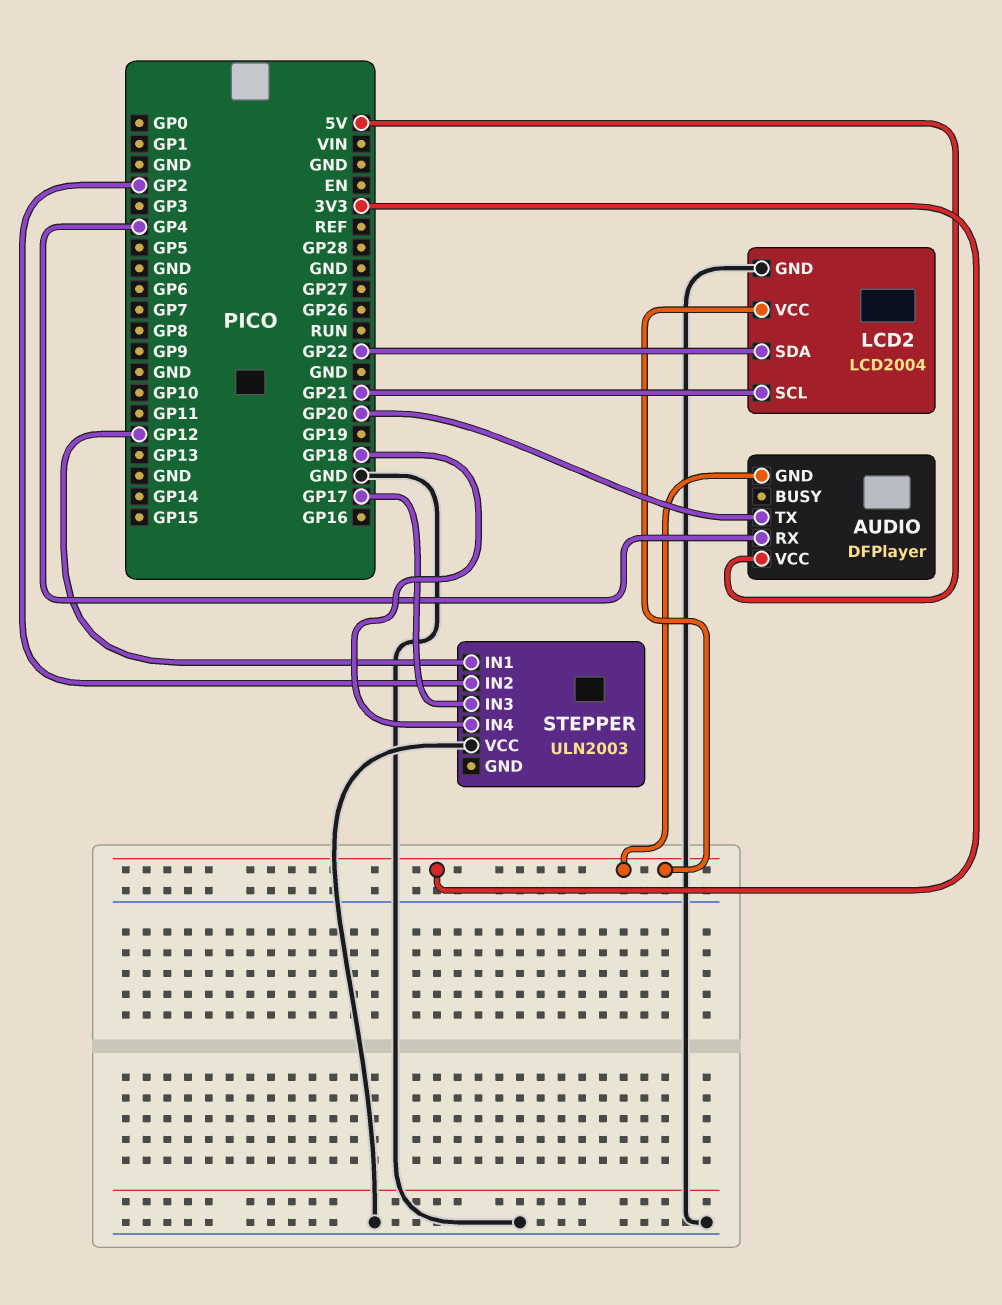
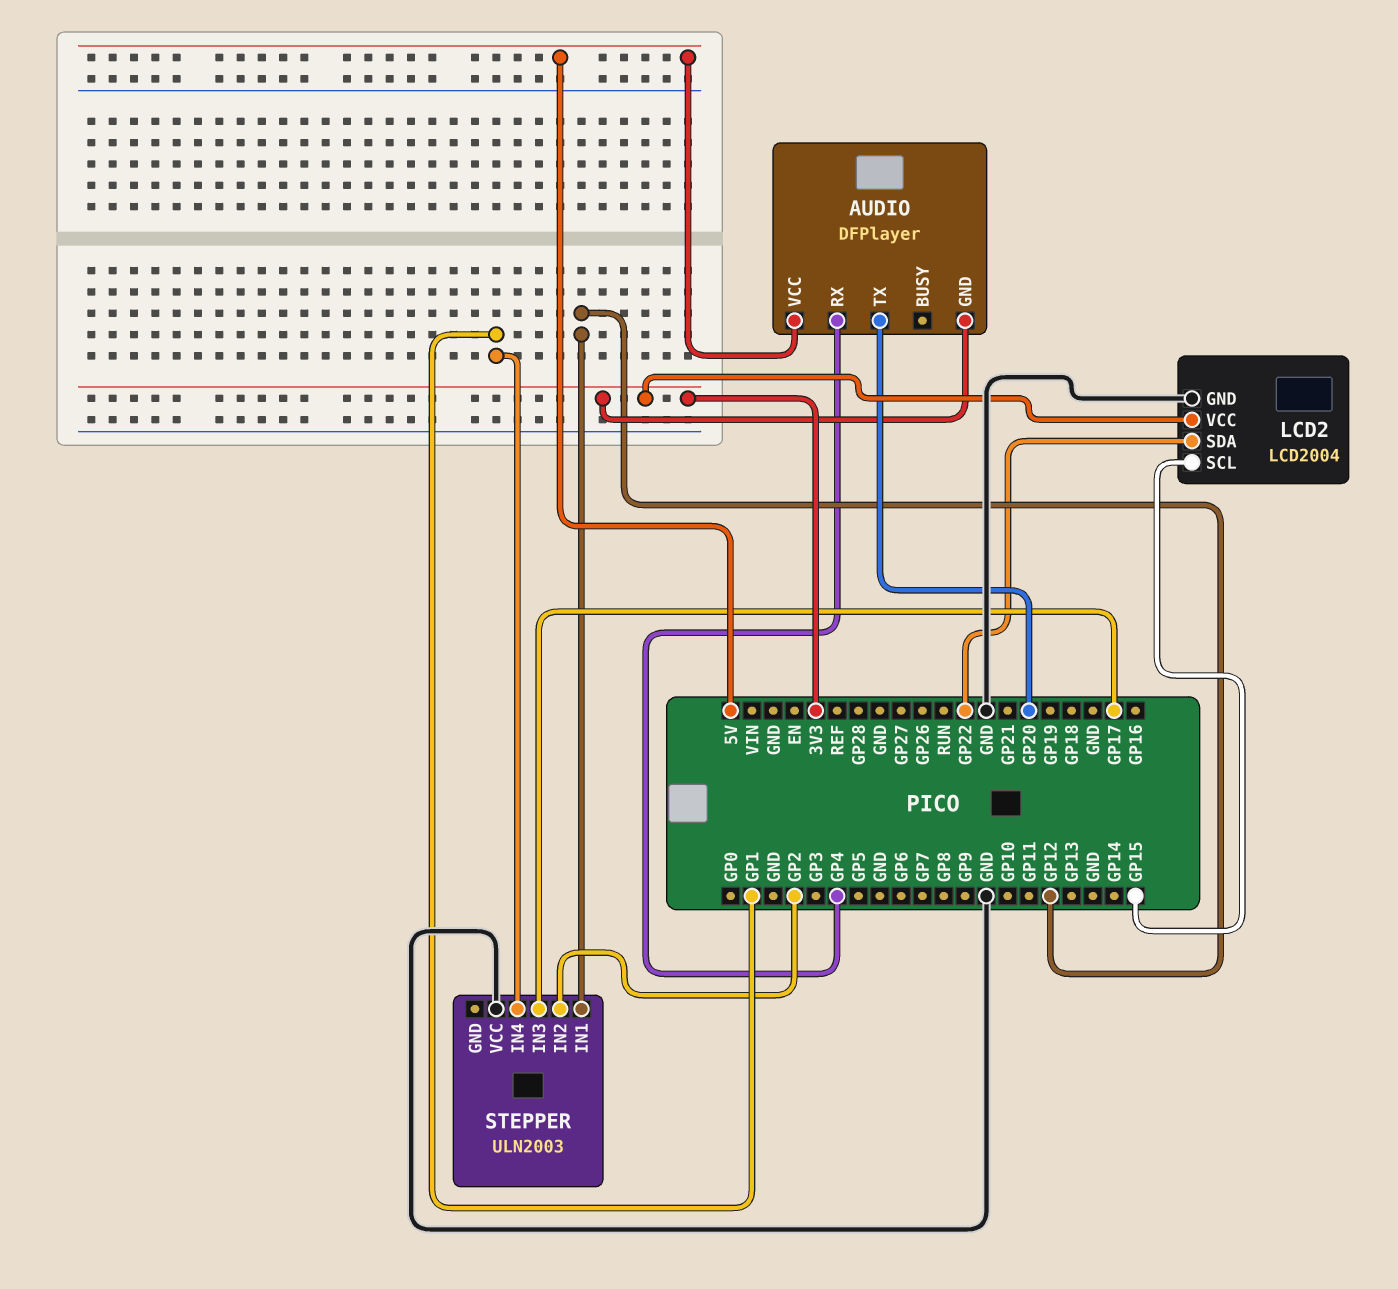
LCD2 pin SCL: GP21 -> GP15
STEPPER pin IN4: GP18 -> GP1

